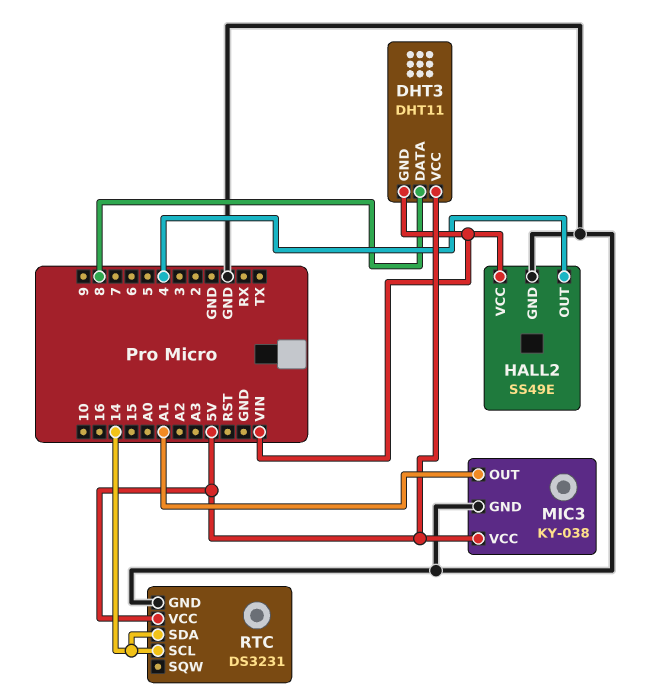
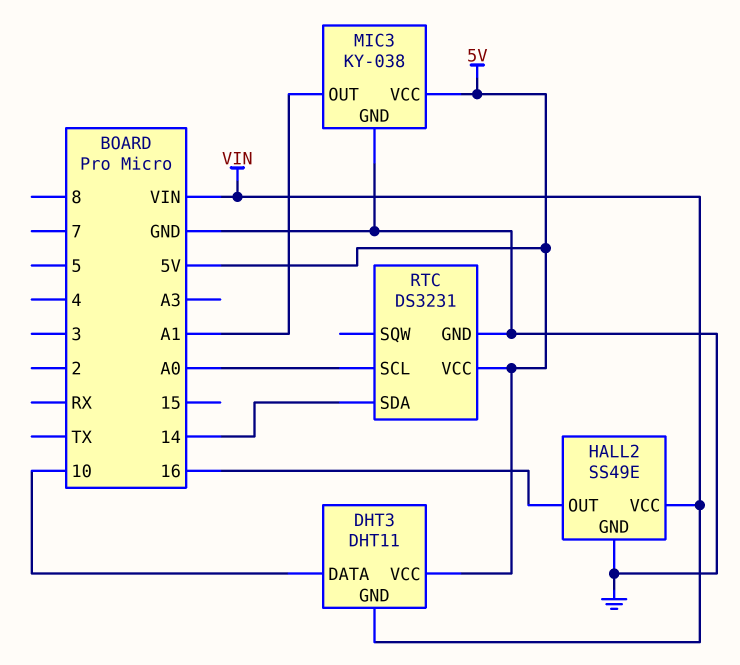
DHT3 pin DATA: 8 -> 10
HALL2 pin OUT: 4 -> 16
RTC pin SCL: 14 -> A0

